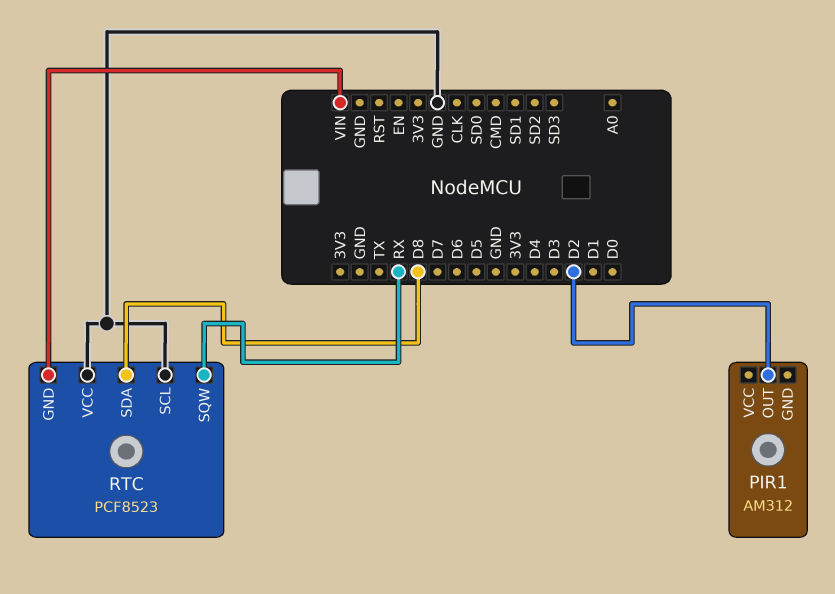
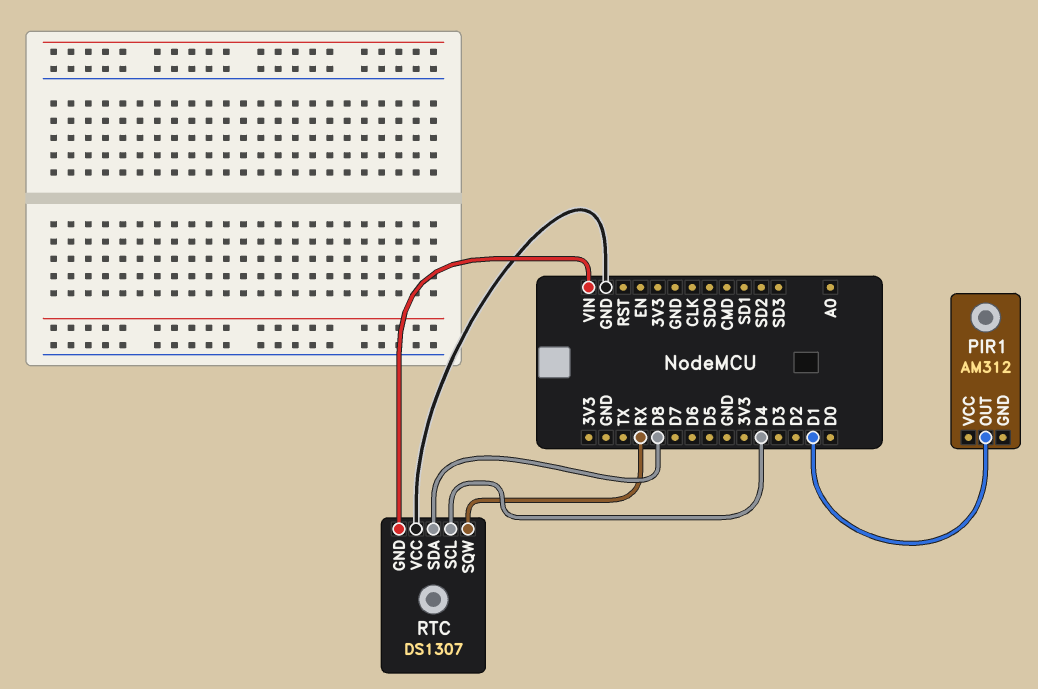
PIR1 pin OUT: D2 -> D1
RTC: PCF8523 -> DS1307
RTC pin SCL: GND -> D4

